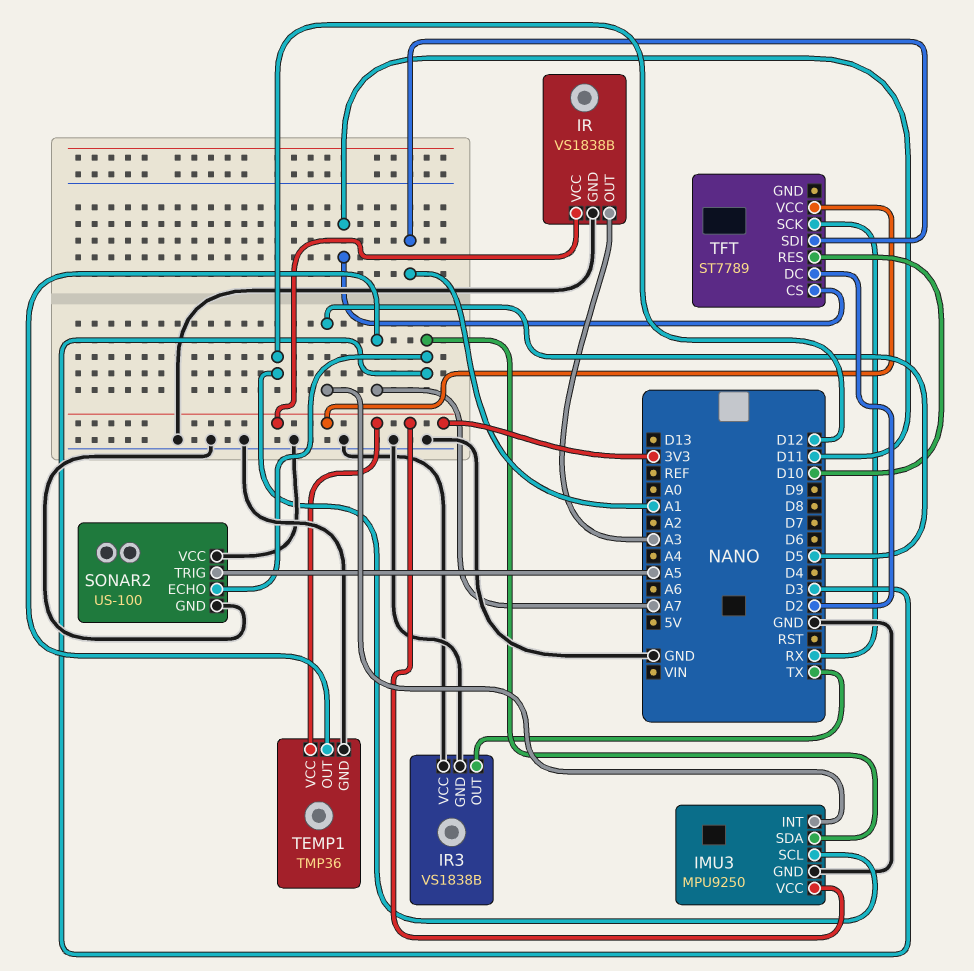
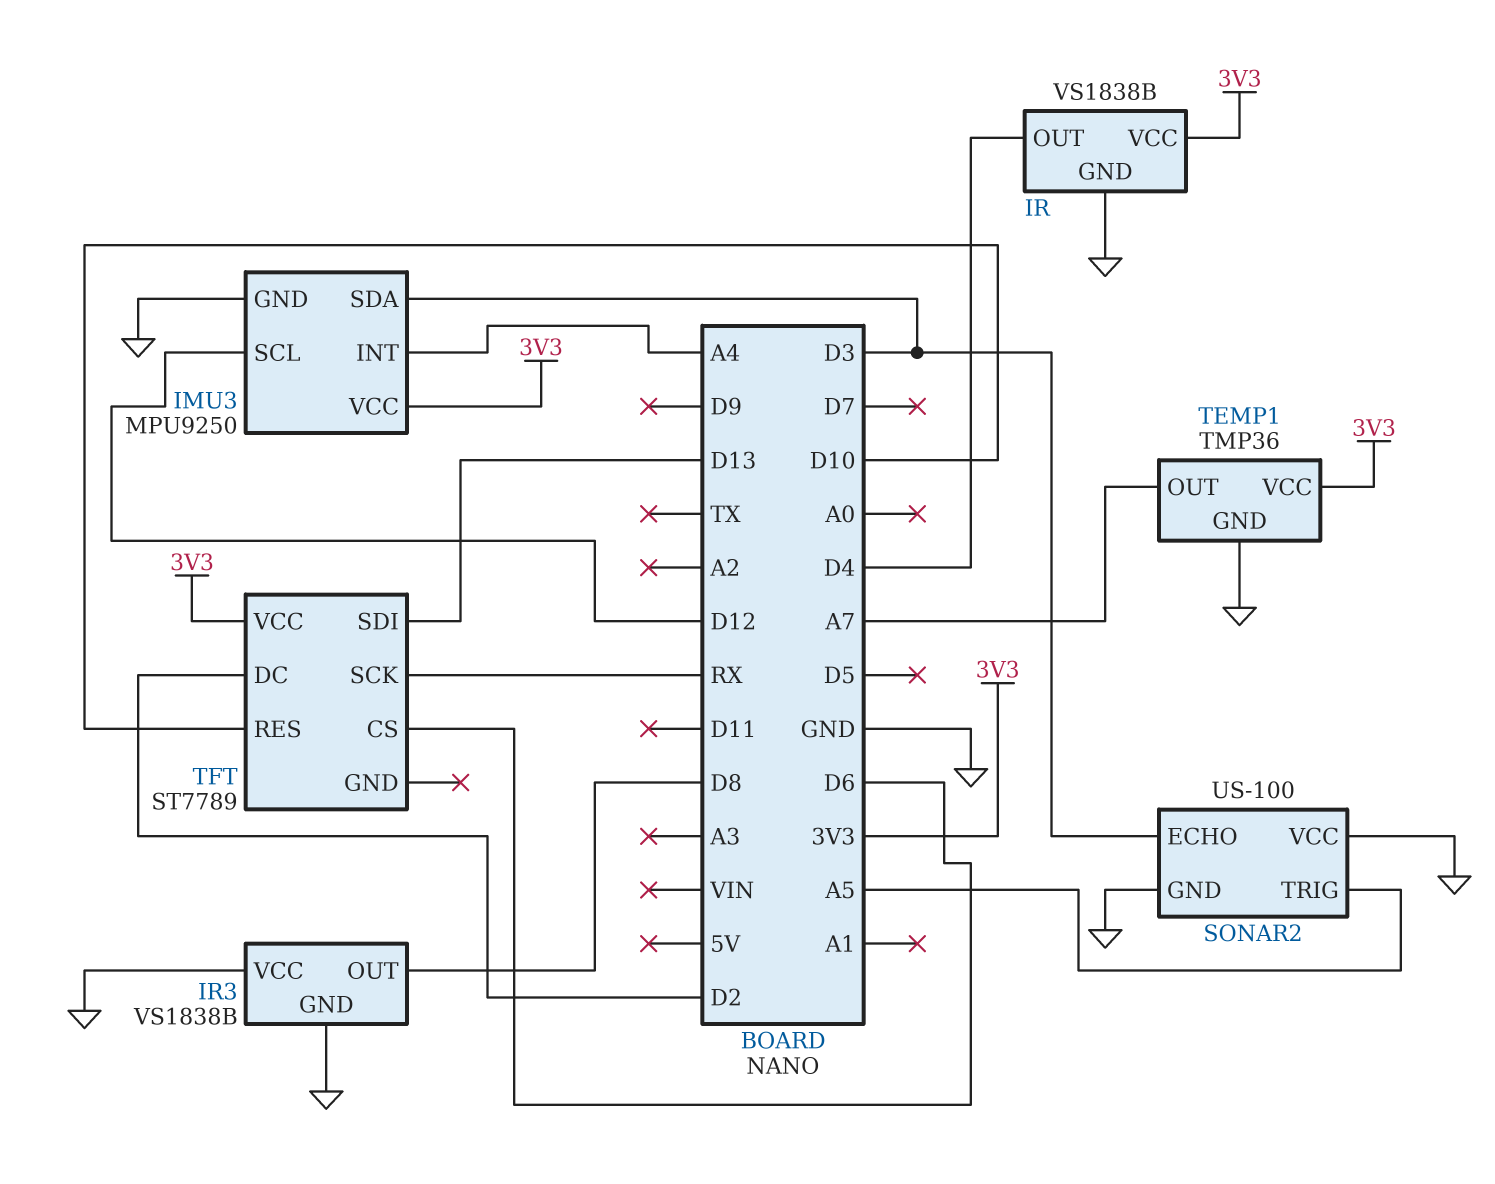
IMU3 pin INT: D5 -> A4
IR pin OUT: A3 -> D4
IR3 pin OUT: TX -> D8
TFT pin CS: D11 -> D6
TFT pin SDI: A1 -> D13

